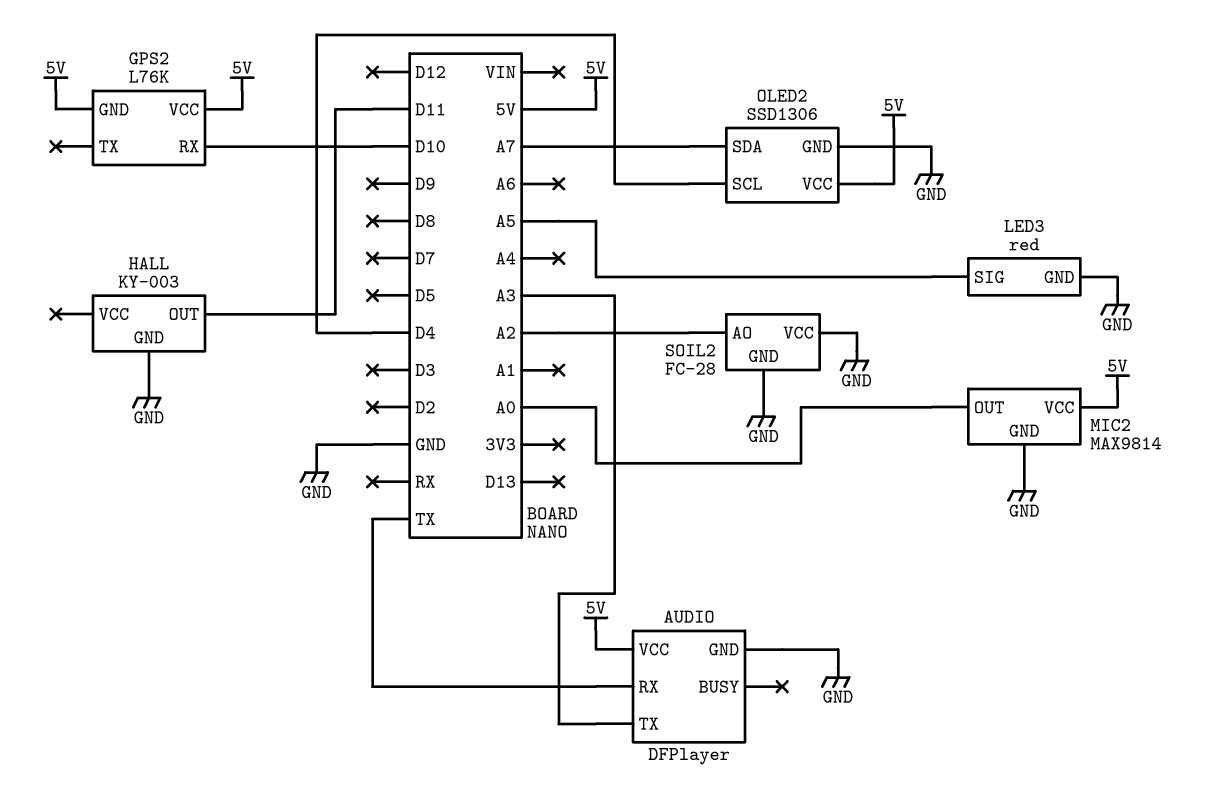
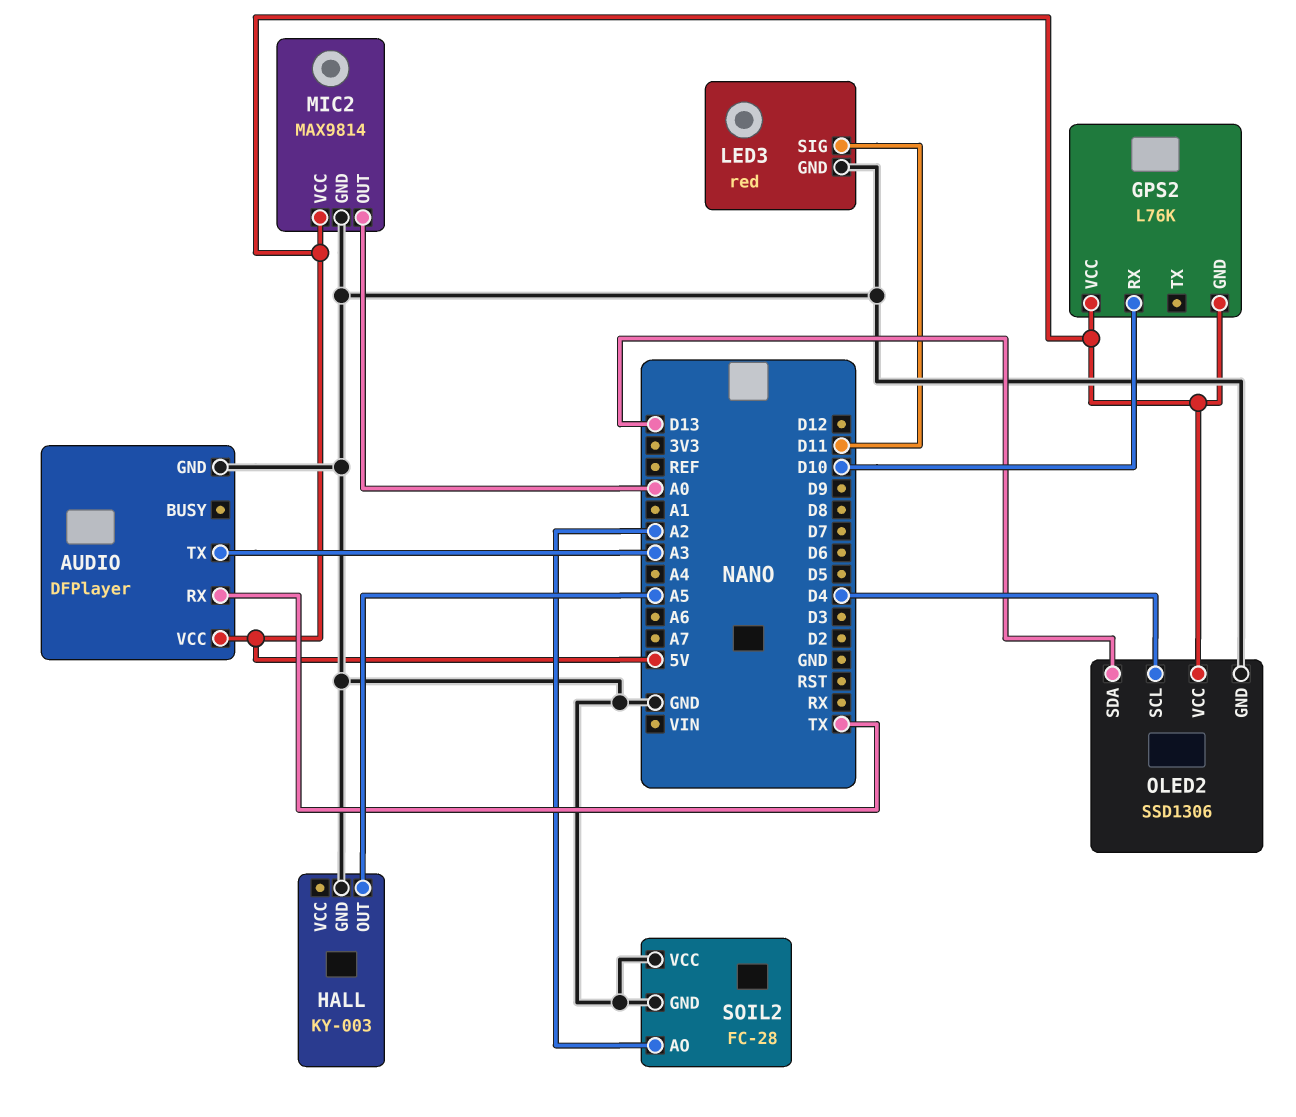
HALL pin OUT: D11 -> A5
LED3 pin SIG: A5 -> D11
OLED2 pin SDA: A7 -> D13

